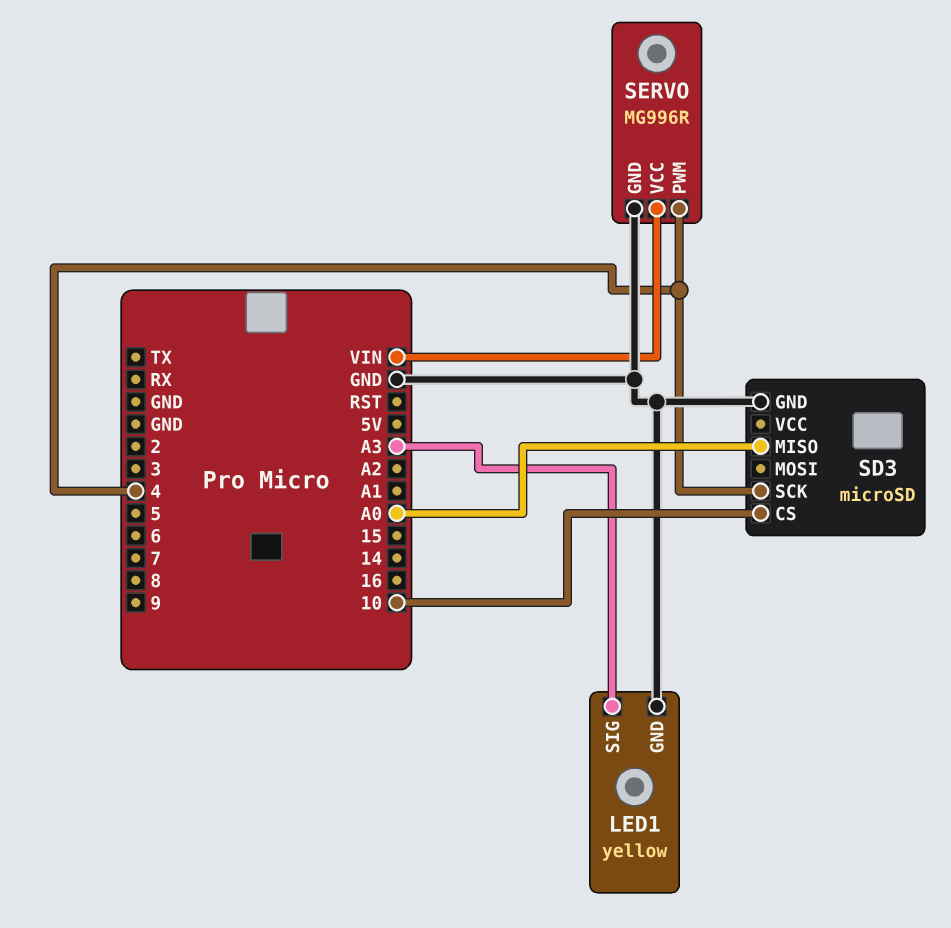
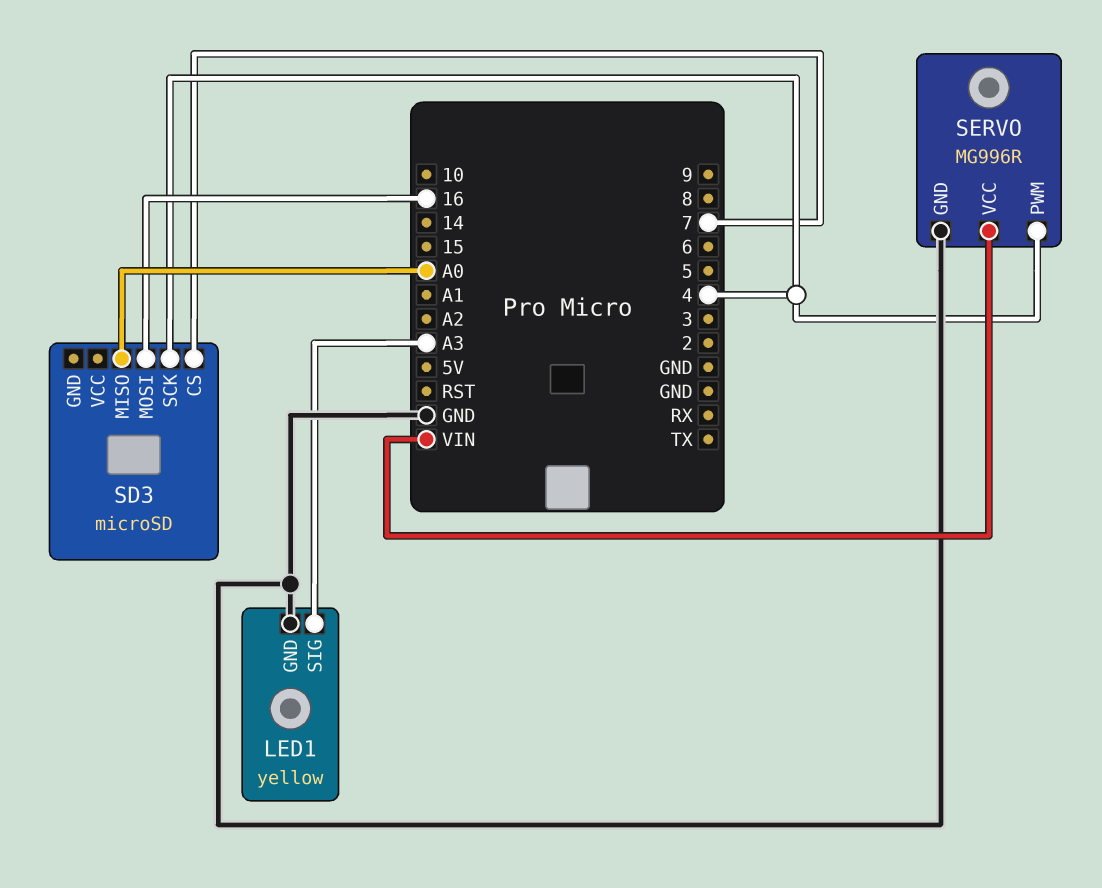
SD3 pin CS: 10 -> 7
SD3 pin GND: GND -> none
SD3 pin MOSI: none -> 16

